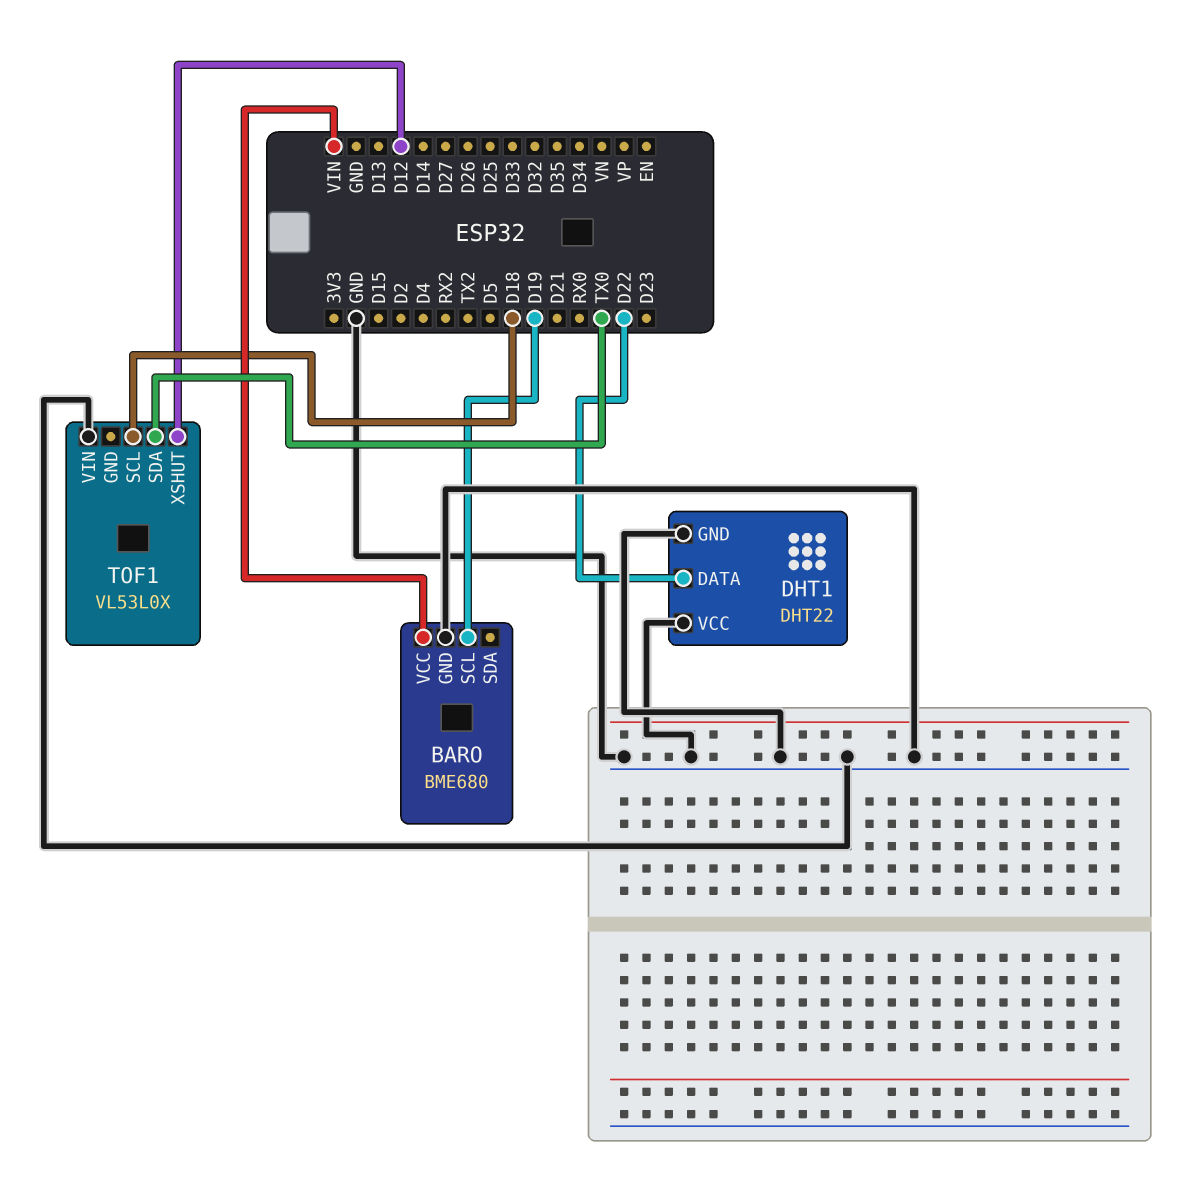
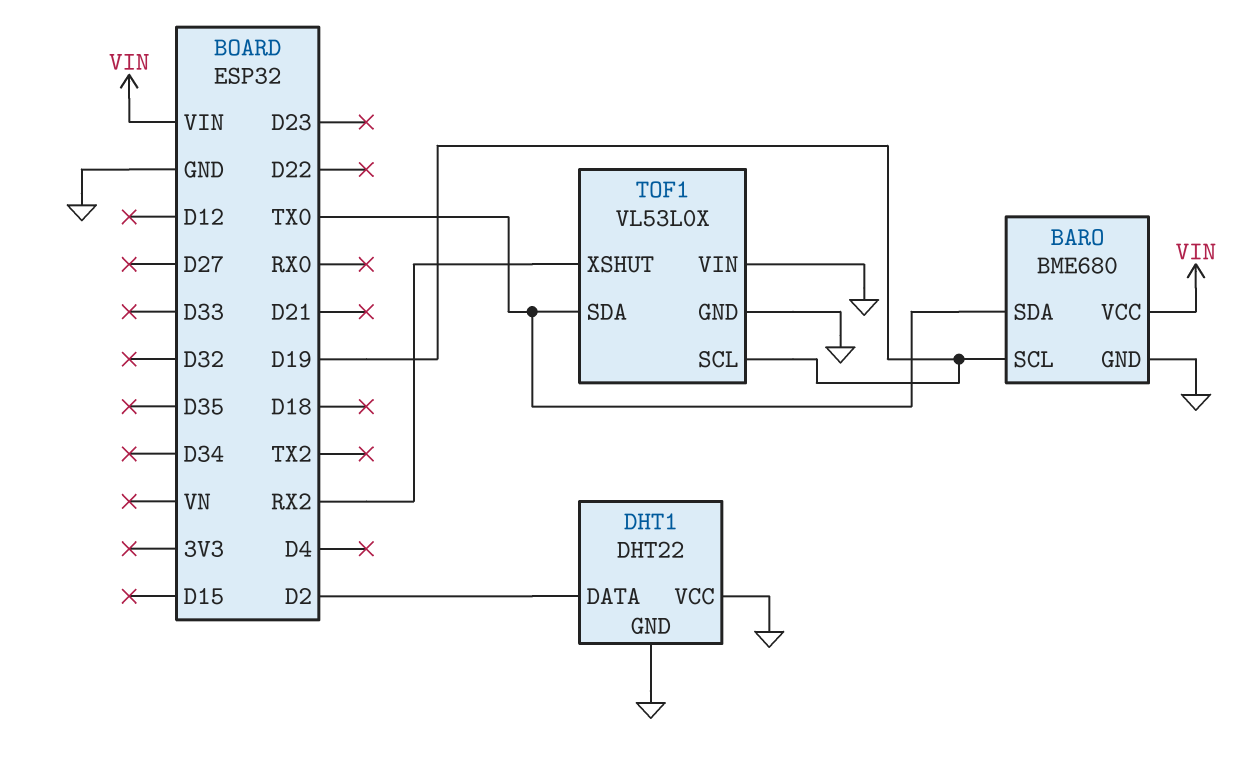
BARO pin SDA: none -> TX0
DHT1 pin DATA: D22 -> D2
TOF1 pin GND: none -> GND
TOF1 pin SCL: D18 -> D19
TOF1 pin XSHUT: D12 -> RX2

